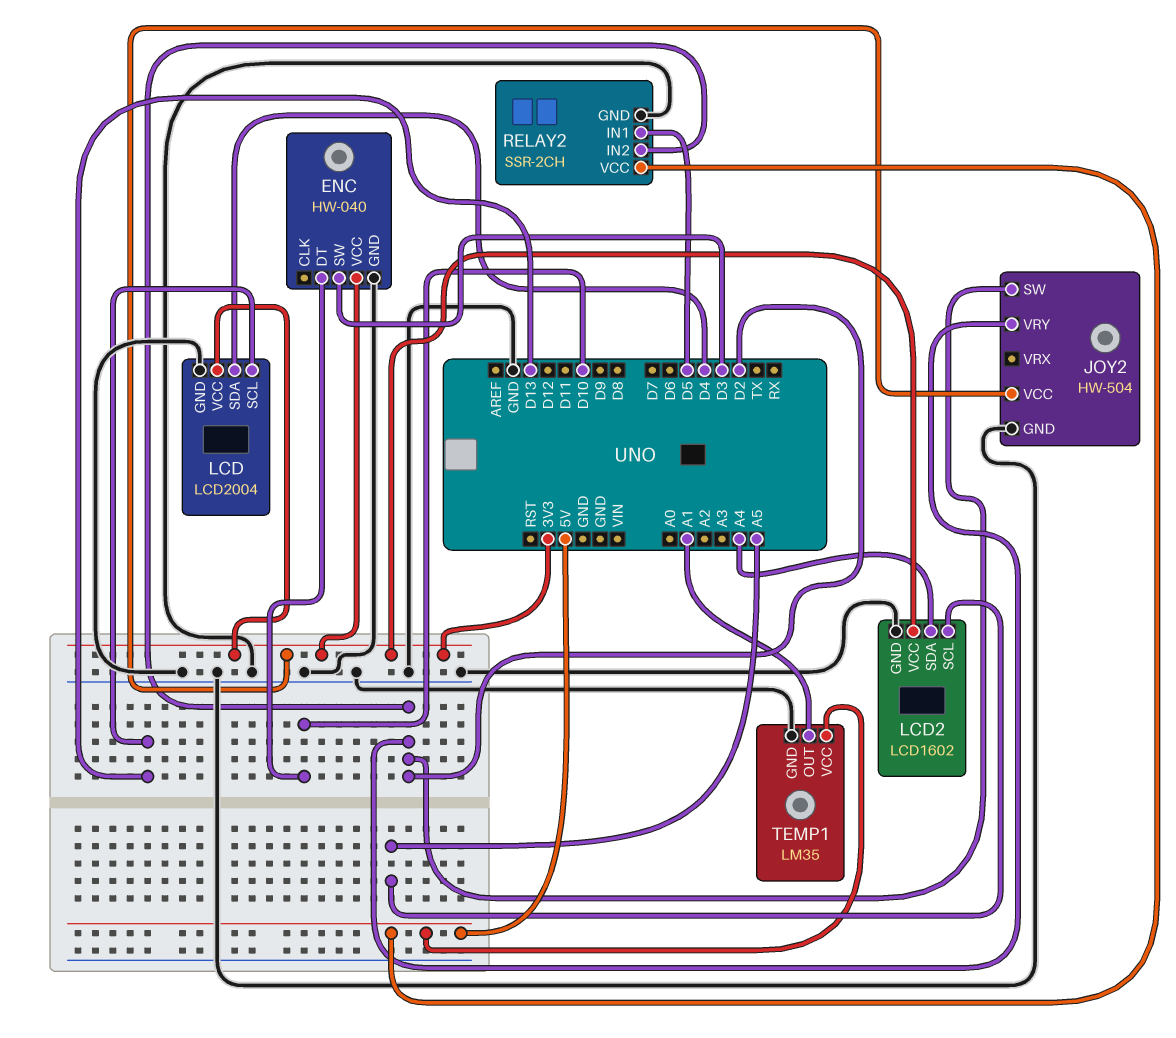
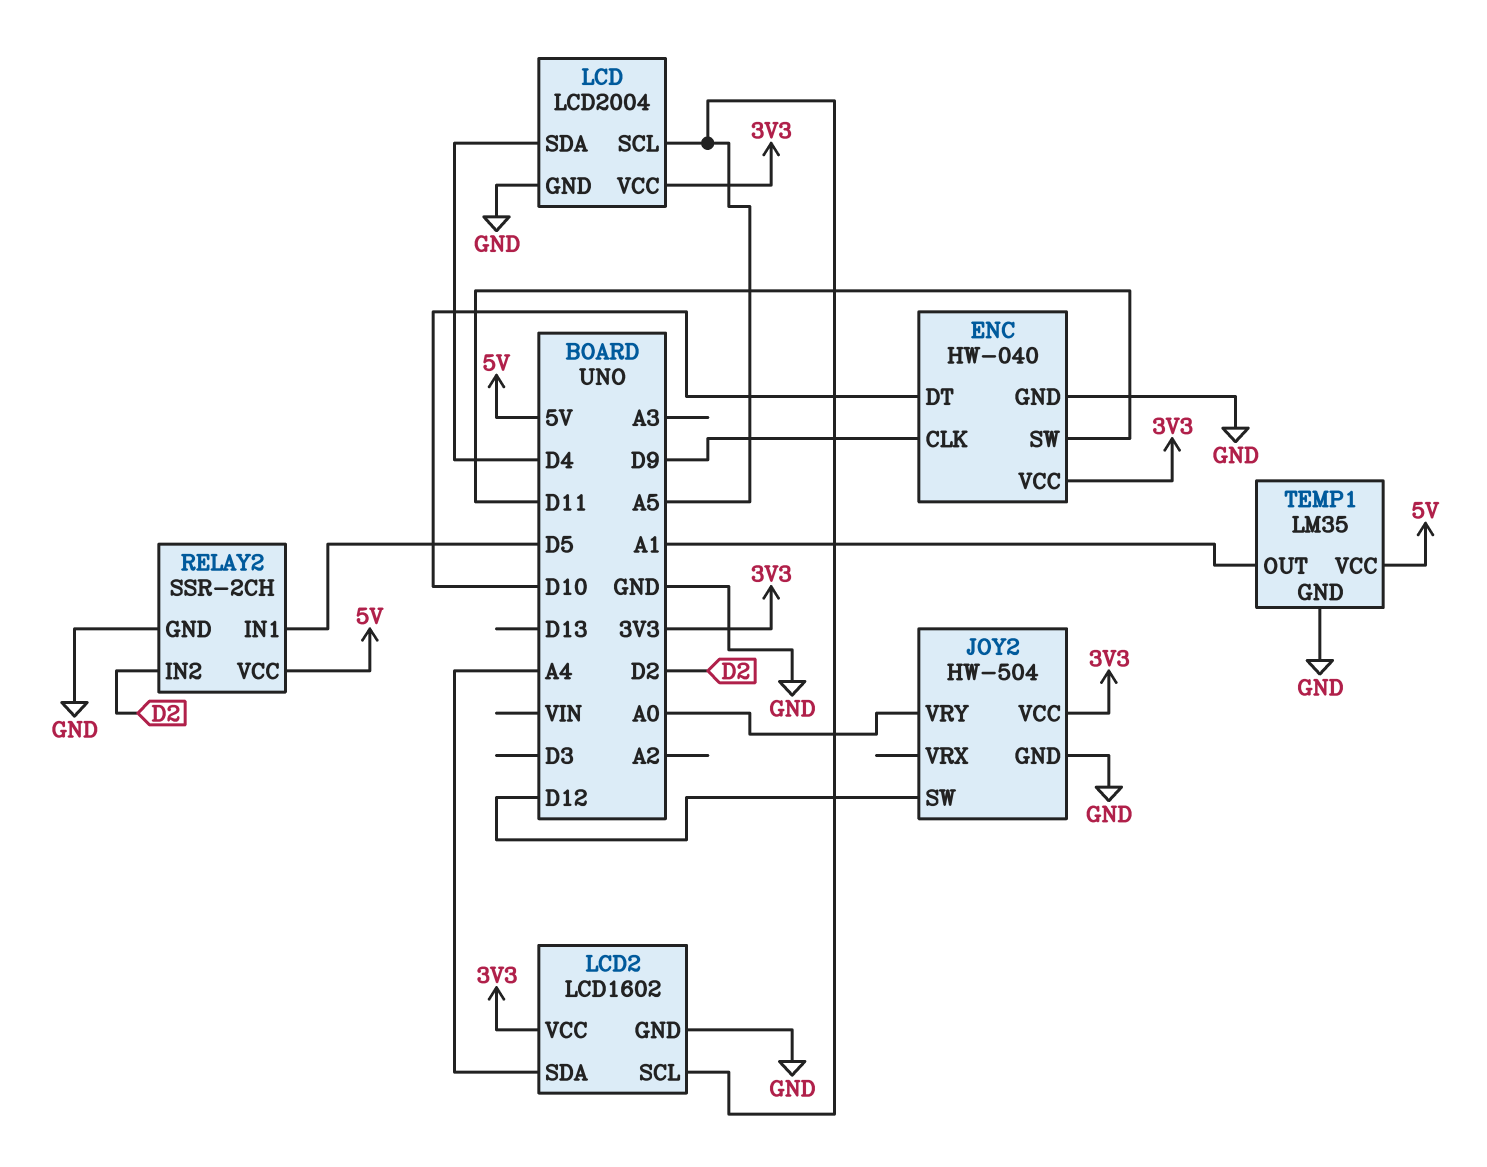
ENC pin CLK: none -> D9
ENC pin SW: D3 -> D11
JOY2 pin SW: D2 -> D12
JOY2 pin VRY: D2 -> A0
LCD pin SCL: D13 -> A5

